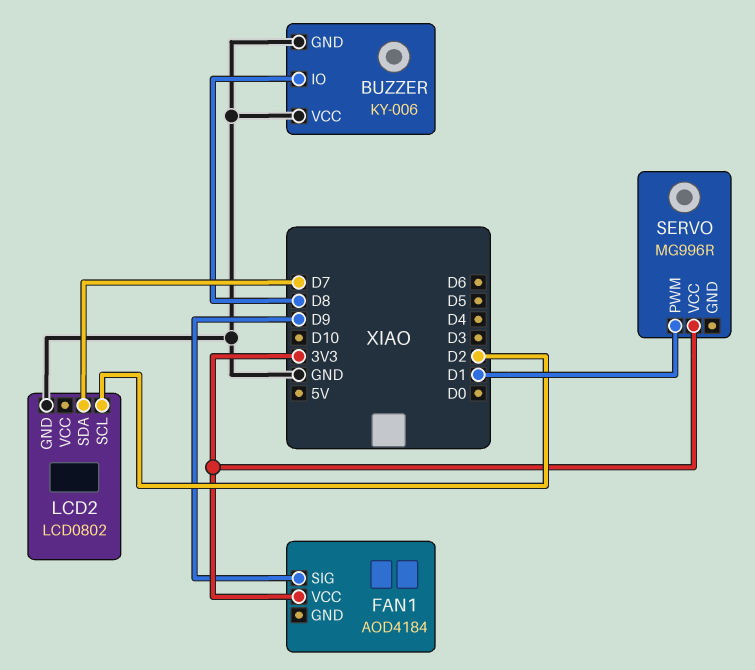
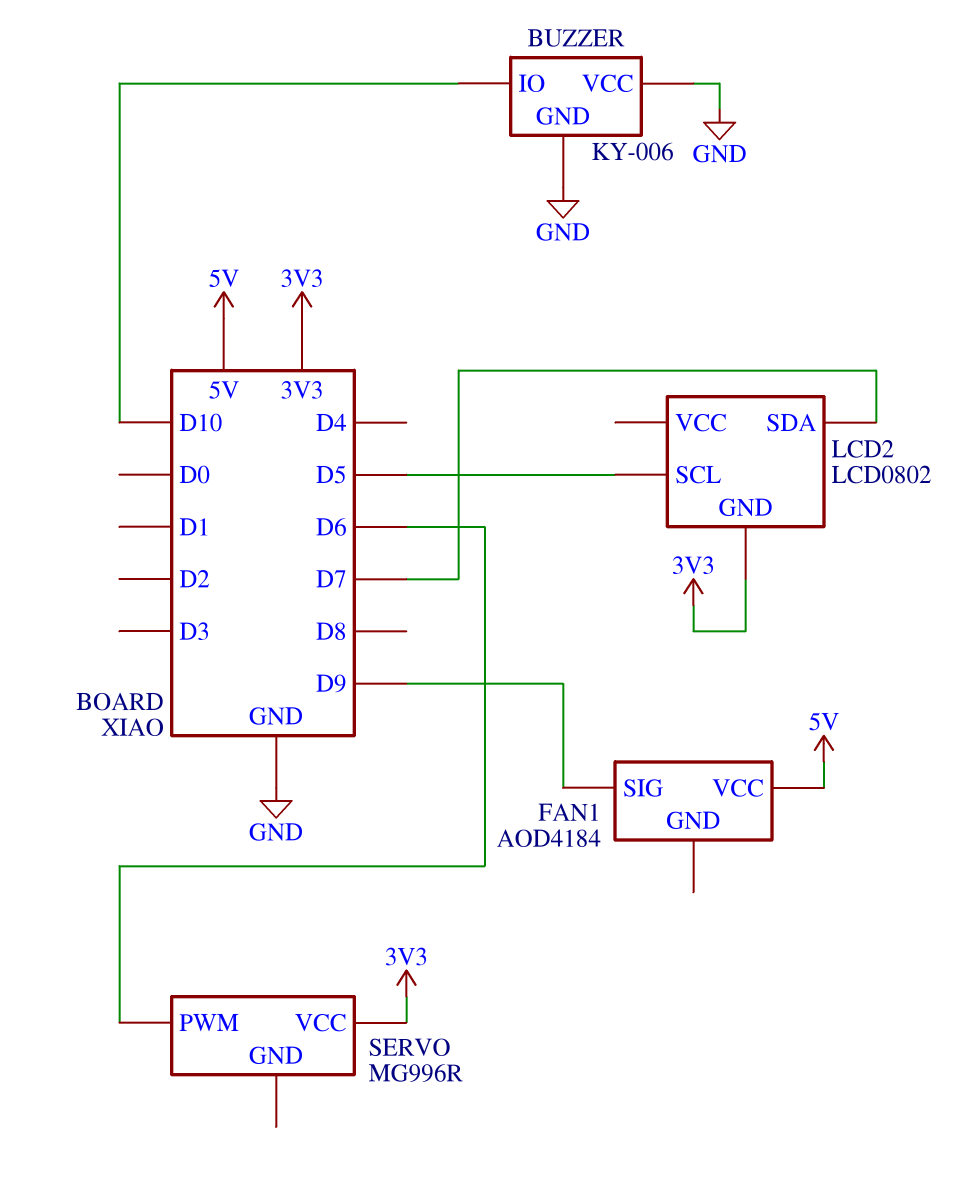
BUZZER pin IO: D8 -> D10
FAN1 pin VCC: 3V3 -> 5V
LCD2 pin GND: GND -> 3V3
LCD2 pin SCL: D2 -> D5
SERVO pin PWM: D1 -> D6

